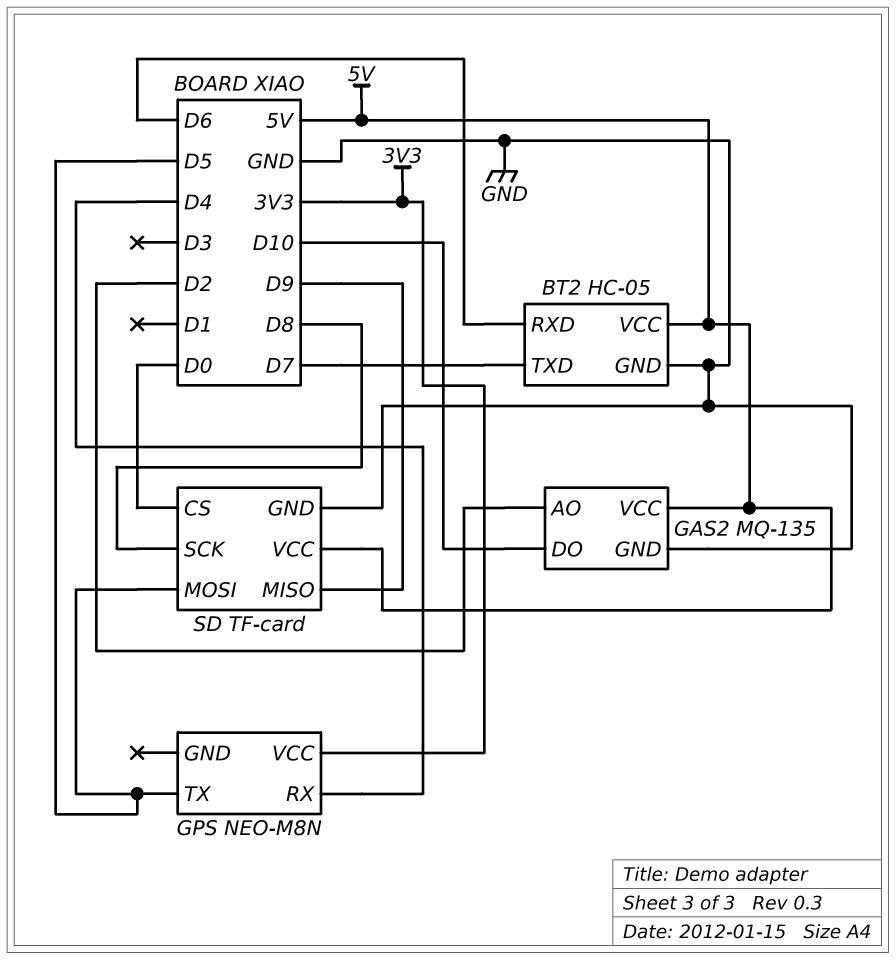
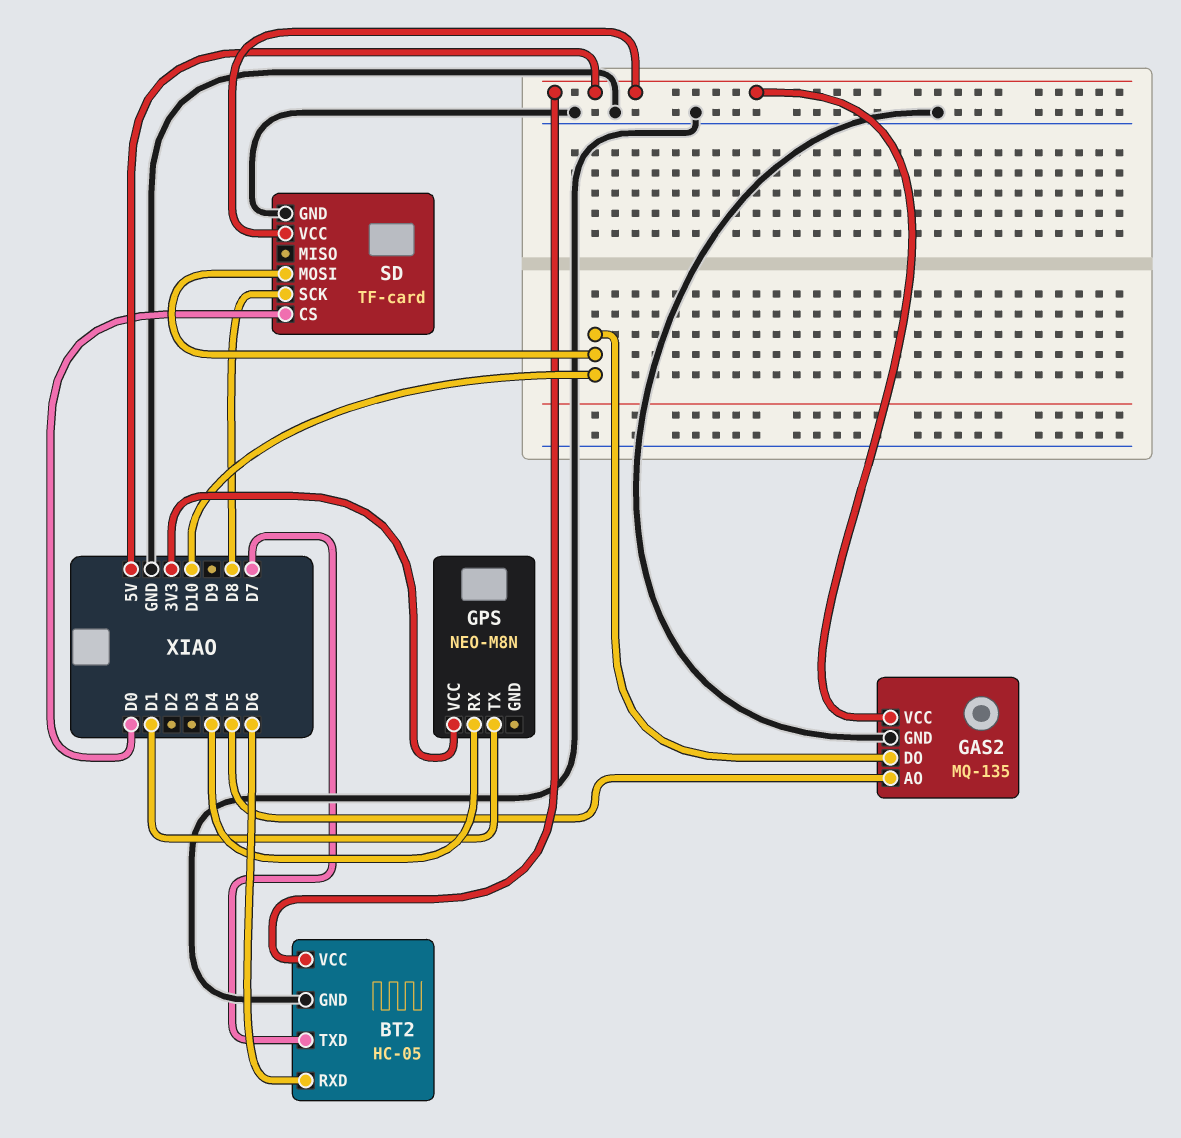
GAS2 pin AO: D2 -> D5
GPS pin TX: D5 -> D1
SD pin MISO: D9 -> none
SD pin MOSI: D5 -> D10

